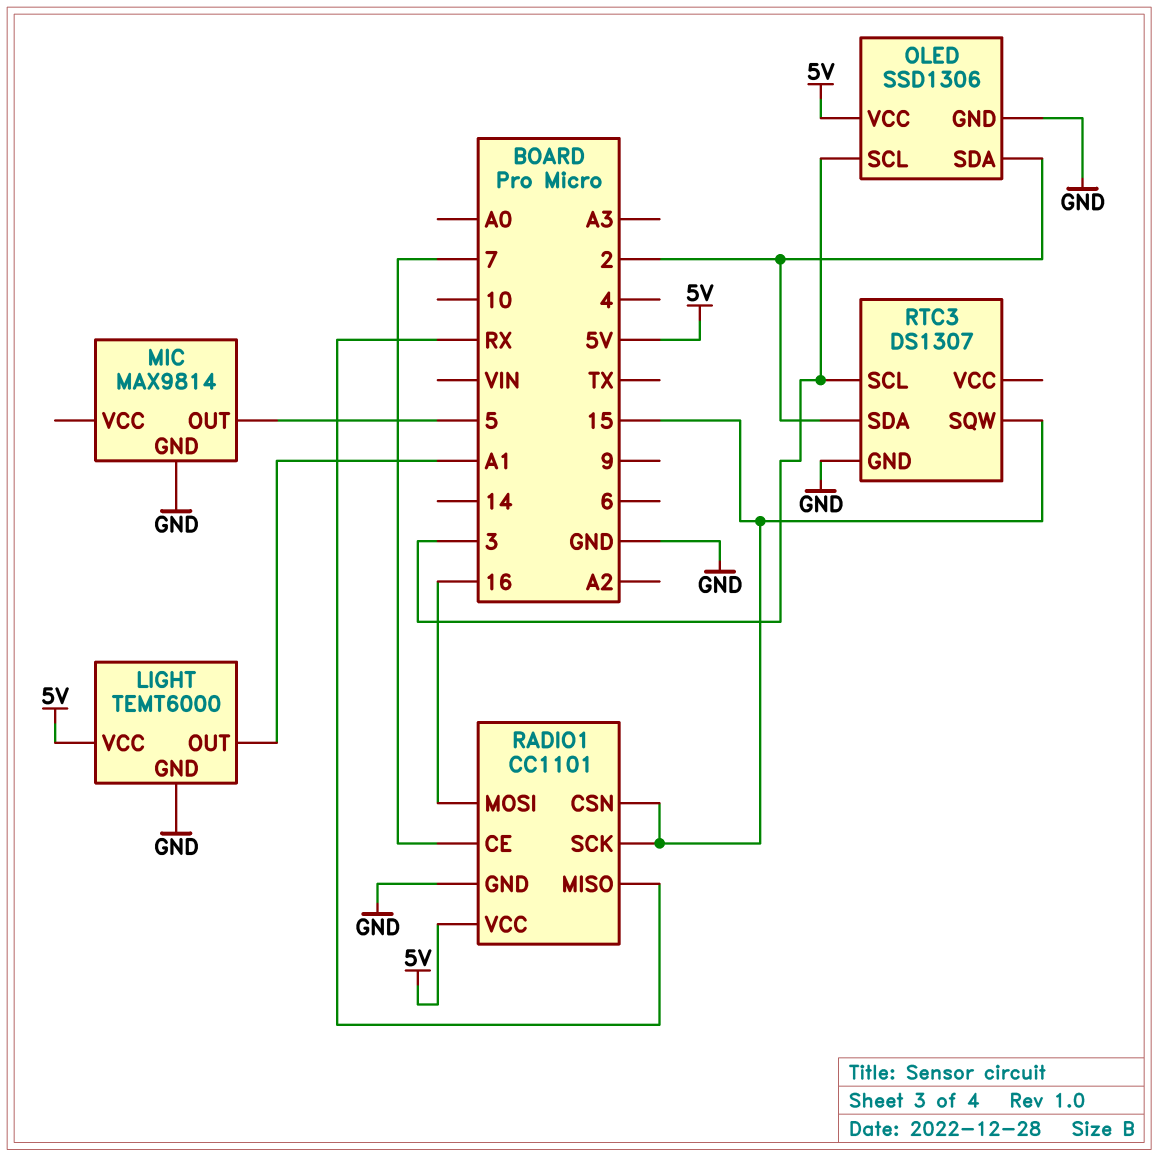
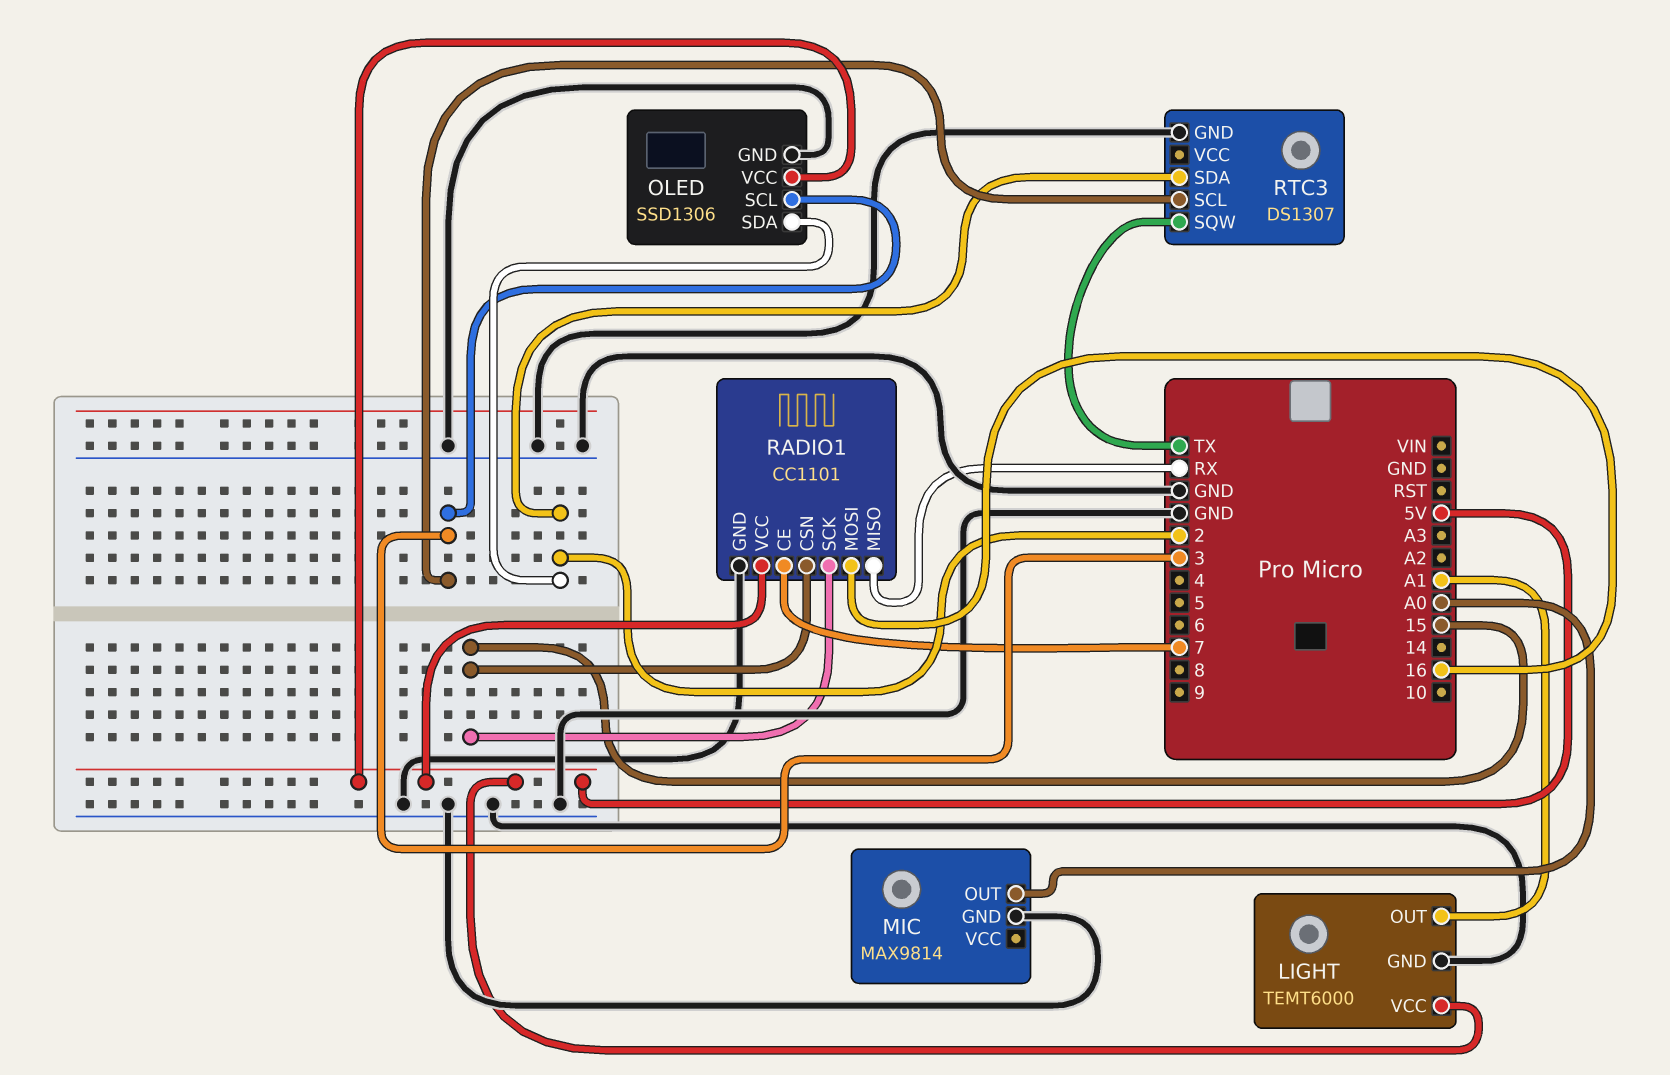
MIC pin OUT: 5 -> A0
RTC3 pin SQW: 15 -> TX

